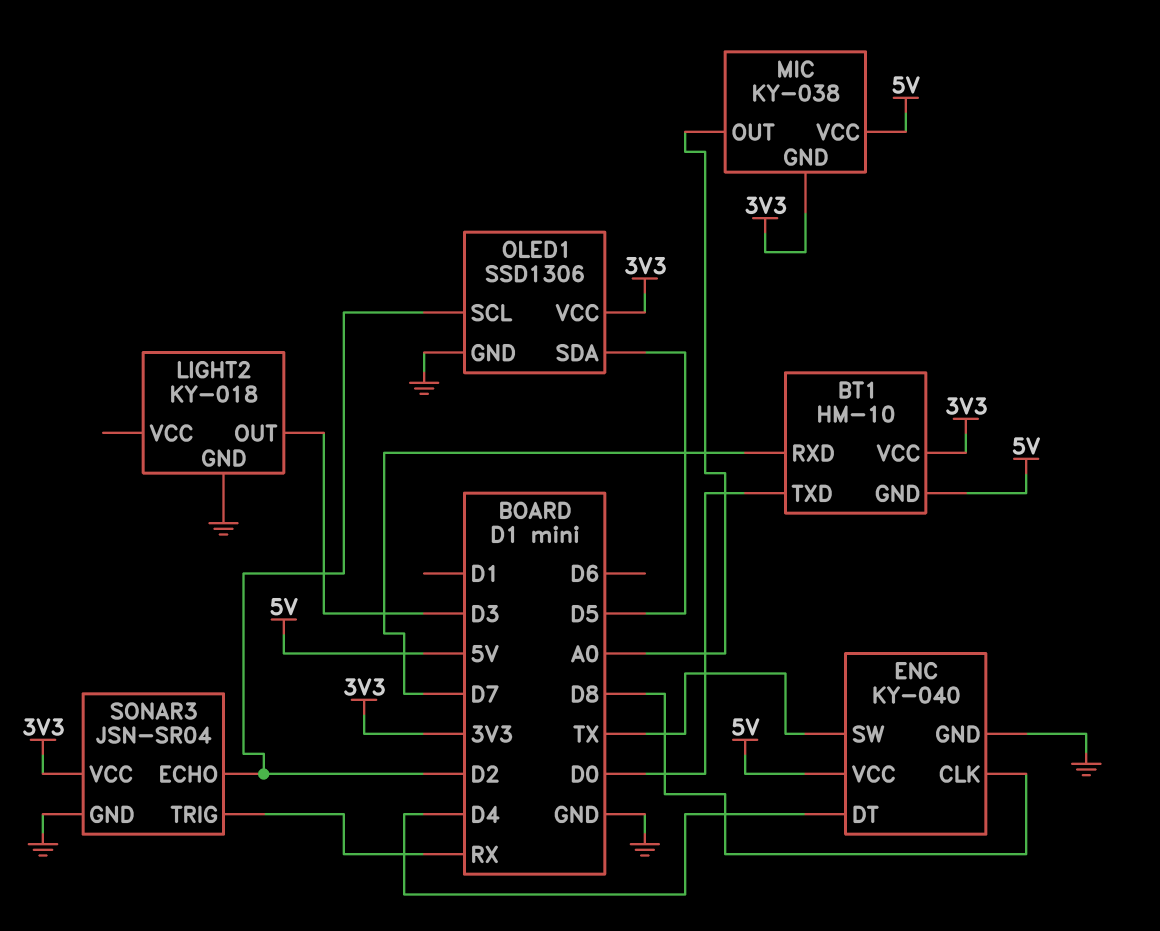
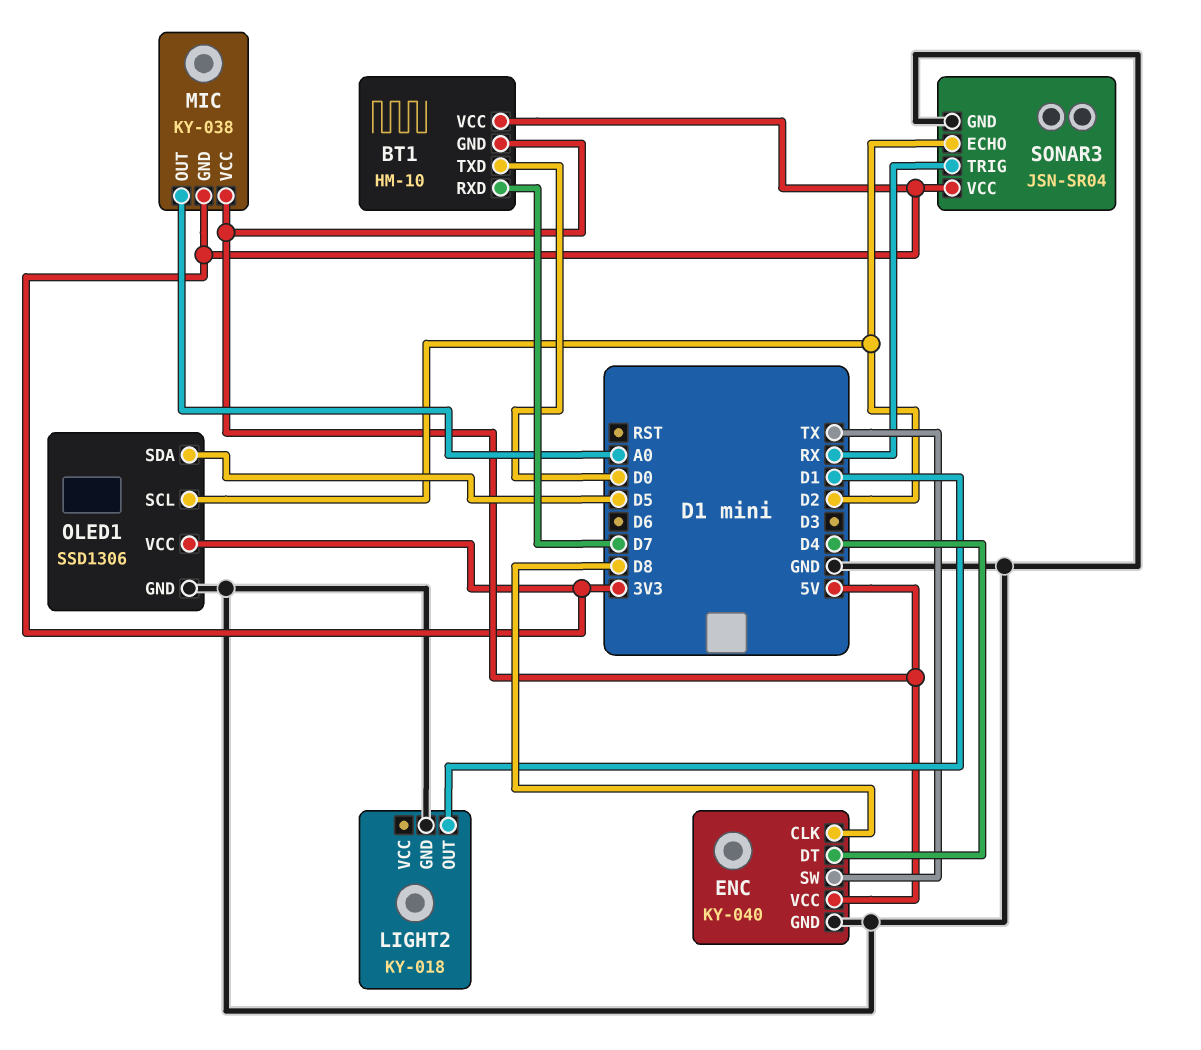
LIGHT2 pin OUT: D3 -> D1

